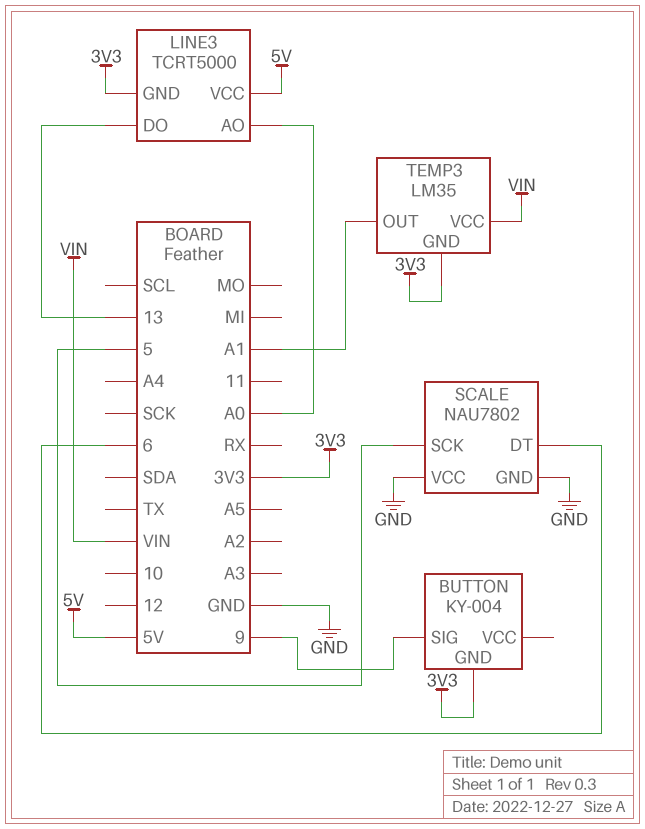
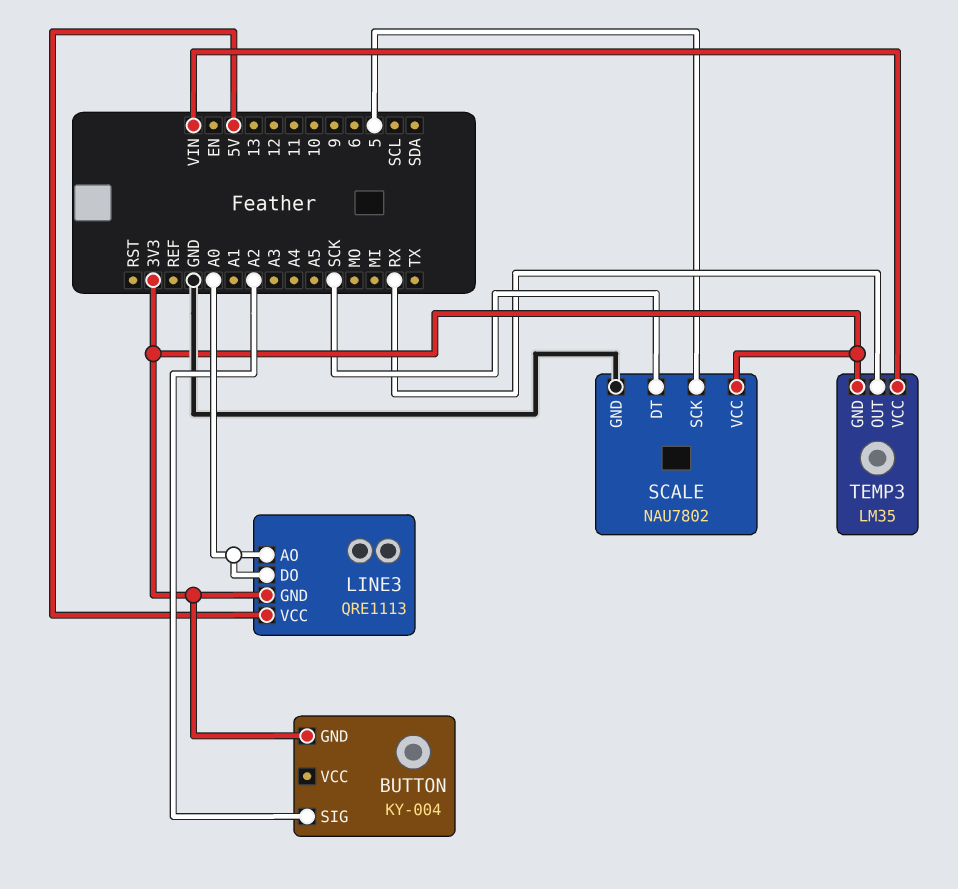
BUTTON pin SIG: 9 -> A2
LINE3: TCRT5000 -> QRE1113
LINE3 pin DO: 13 -> A0
SCALE pin DT: 6 -> SCK
SCALE pin VCC: GND -> 3V3
TEMP3 pin OUT: A1 -> RX

